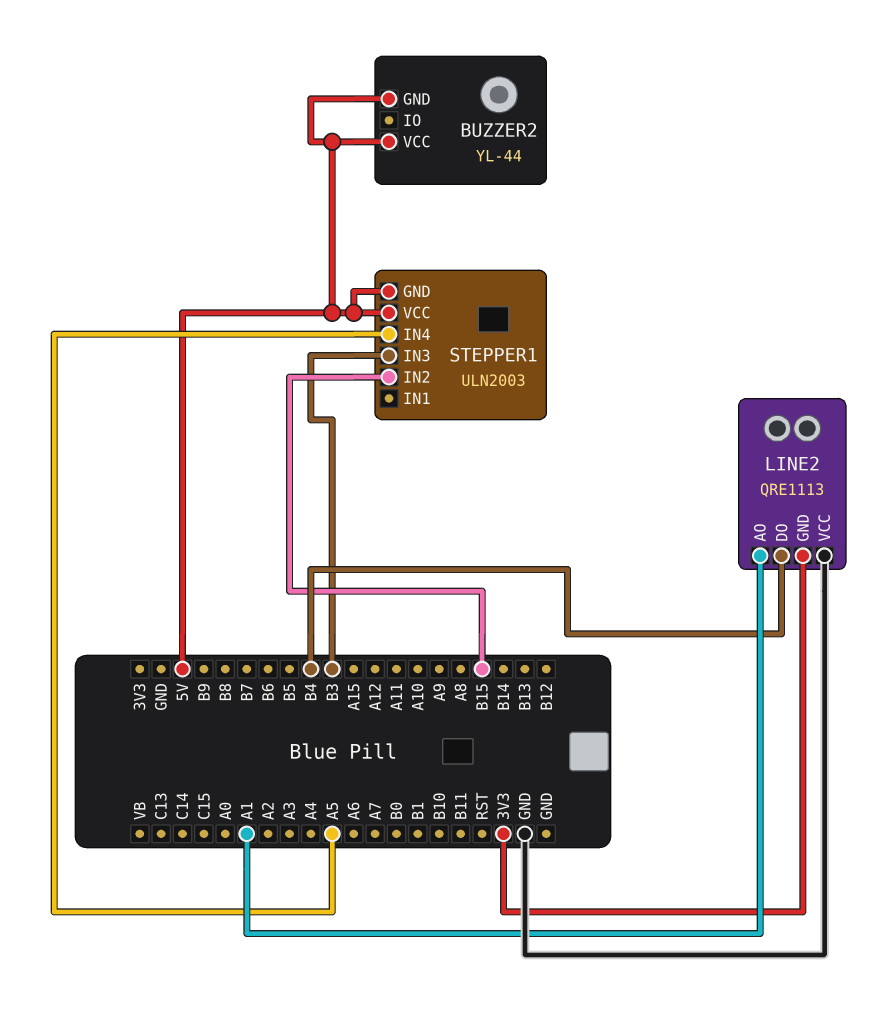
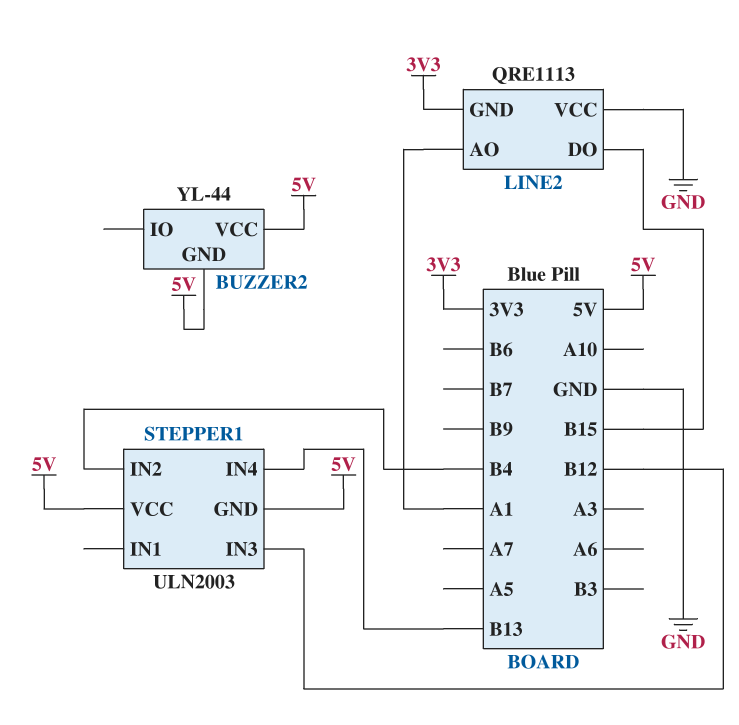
LINE2 pin DO: B4 -> B15
STEPPER1 pin IN2: B15 -> B4
STEPPER1 pin IN3: B3 -> B12
STEPPER1 pin IN4: A5 -> B13

